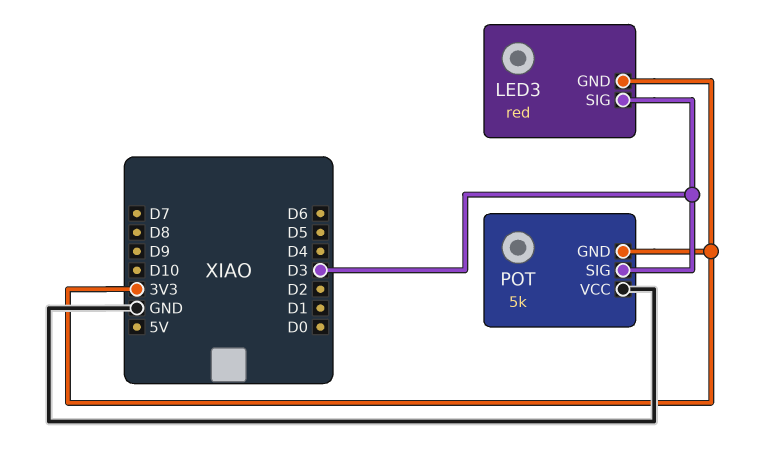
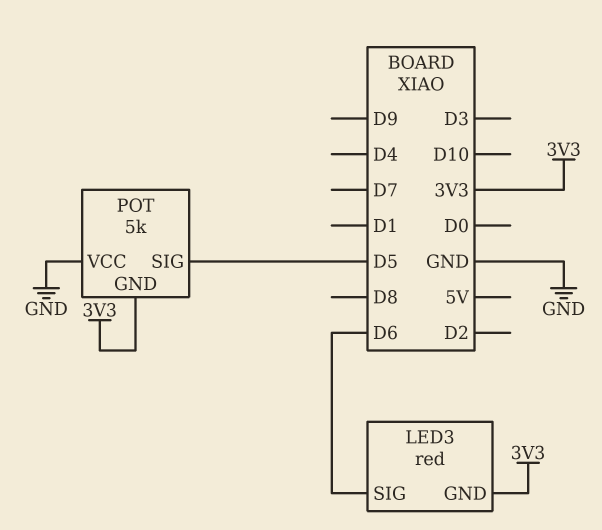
LED3 pin SIG: D3 -> D6
POT pin SIG: D3 -> D5

